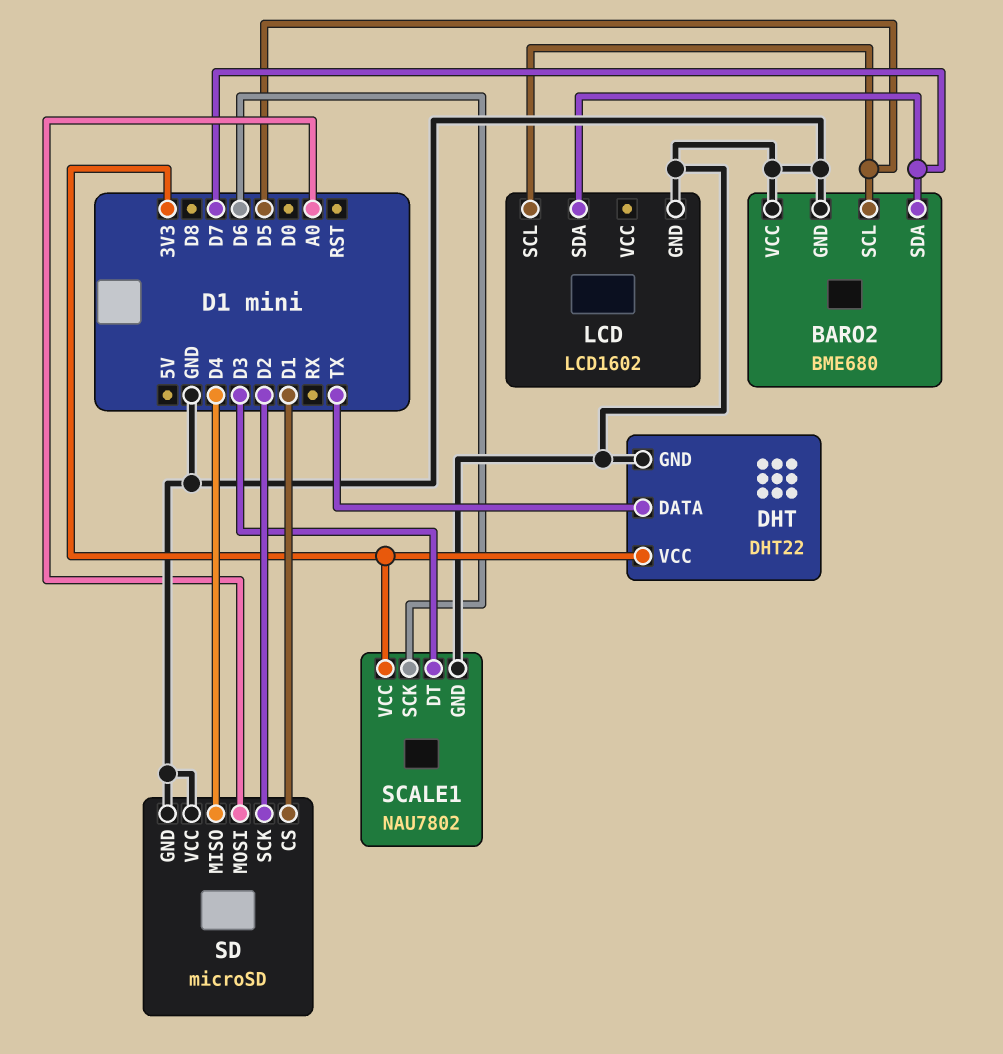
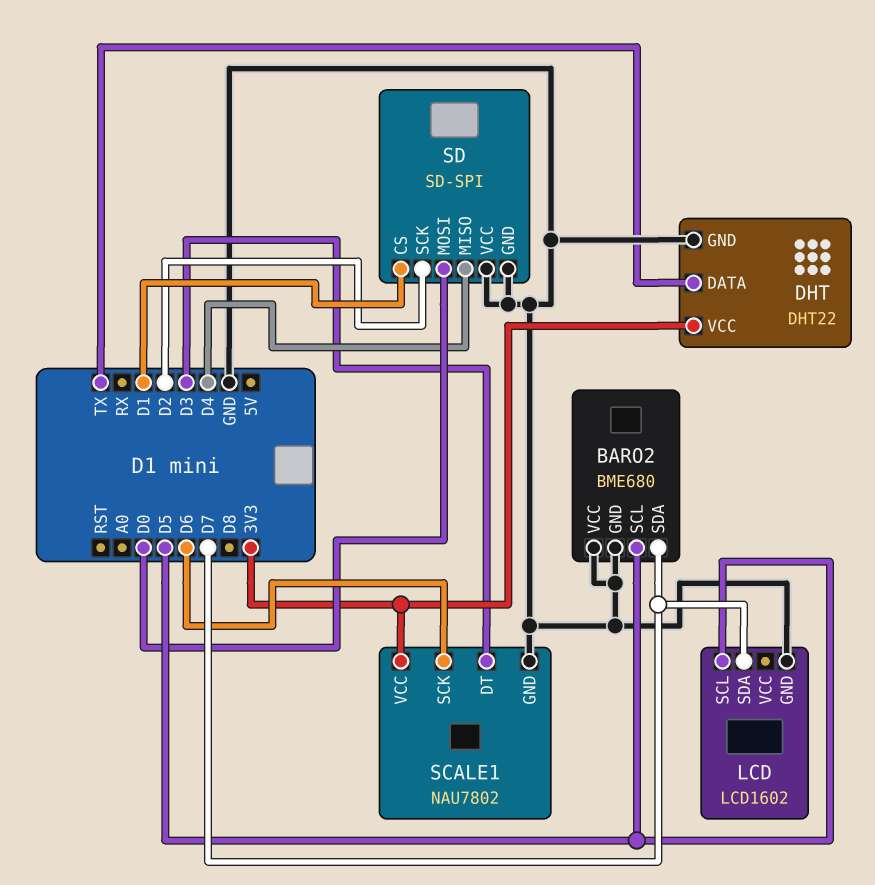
SD: microSD -> SD-SPI
SD pin MOSI: A0 -> D0

